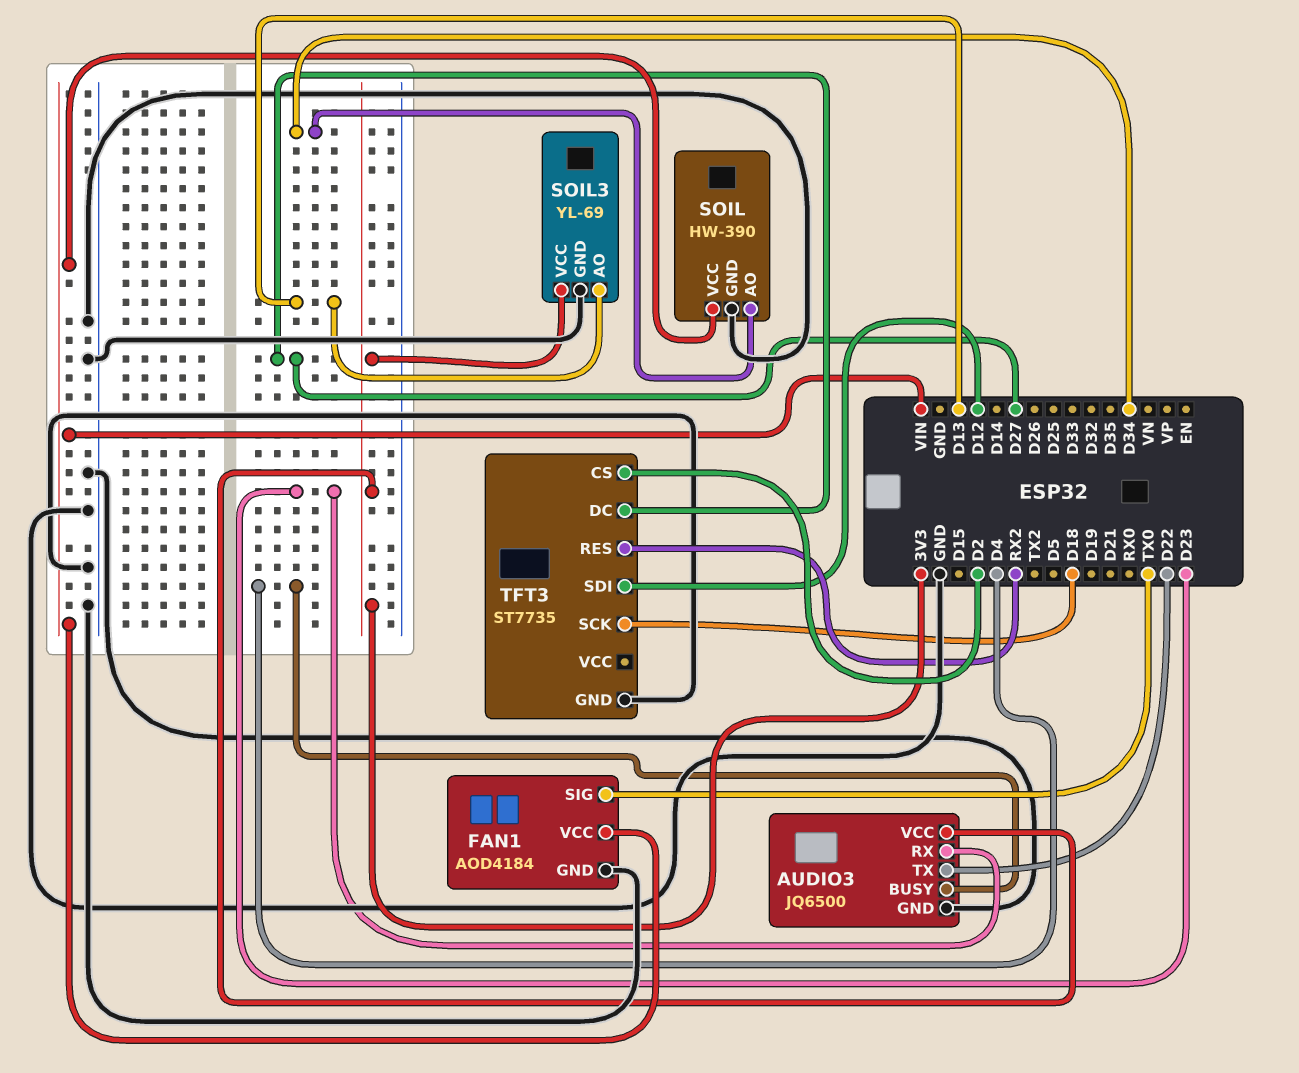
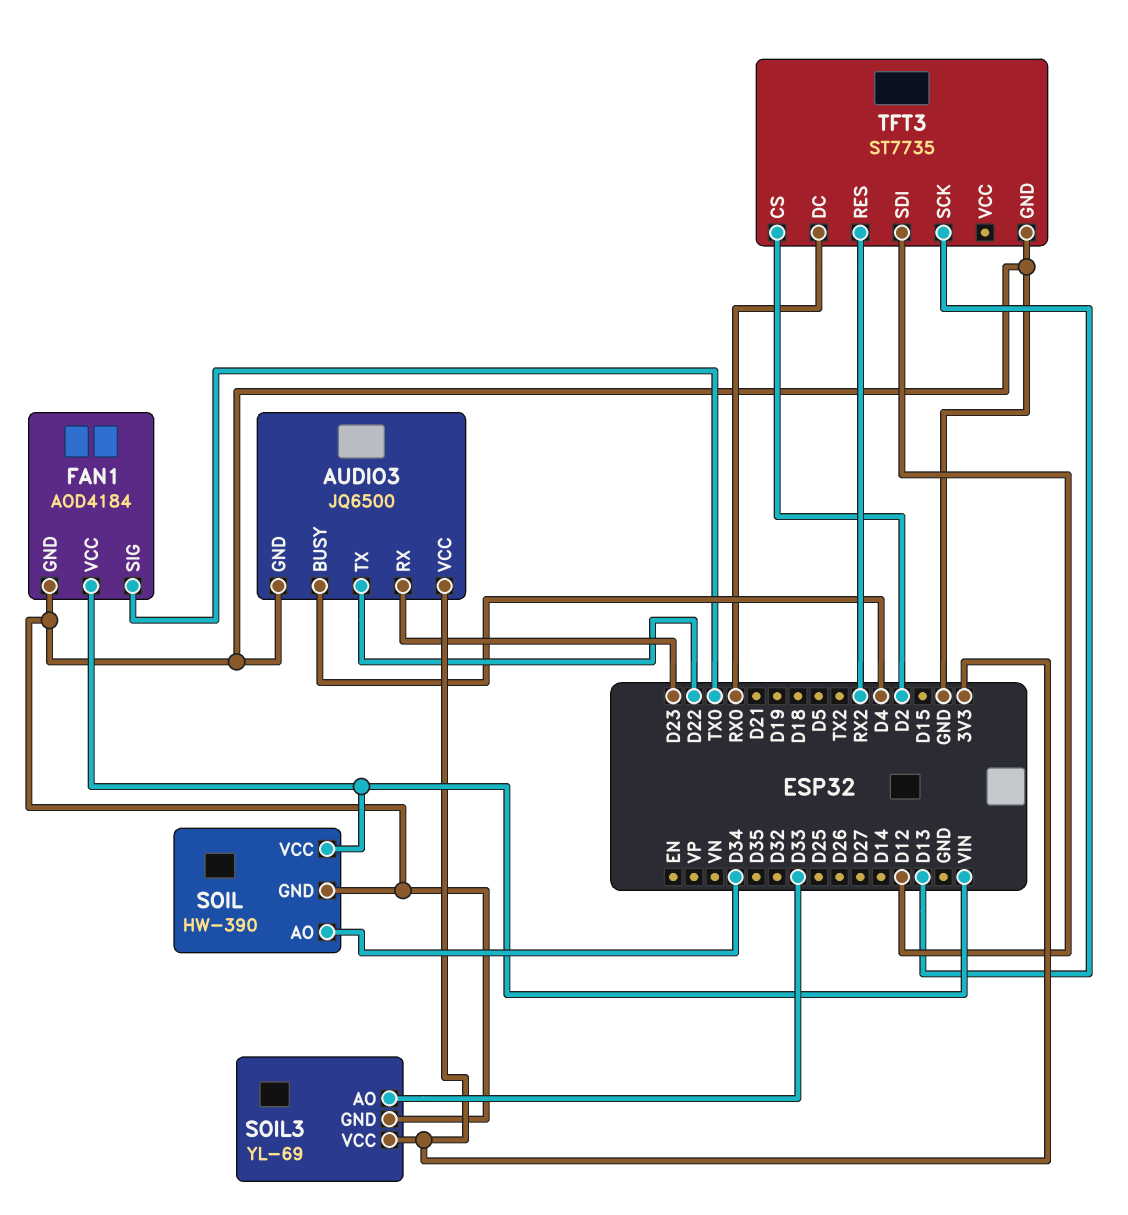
SOIL3 pin AO: D13 -> D33
TFT3 pin DC: D27 -> RX0
TFT3 pin SCK: D18 -> D13

